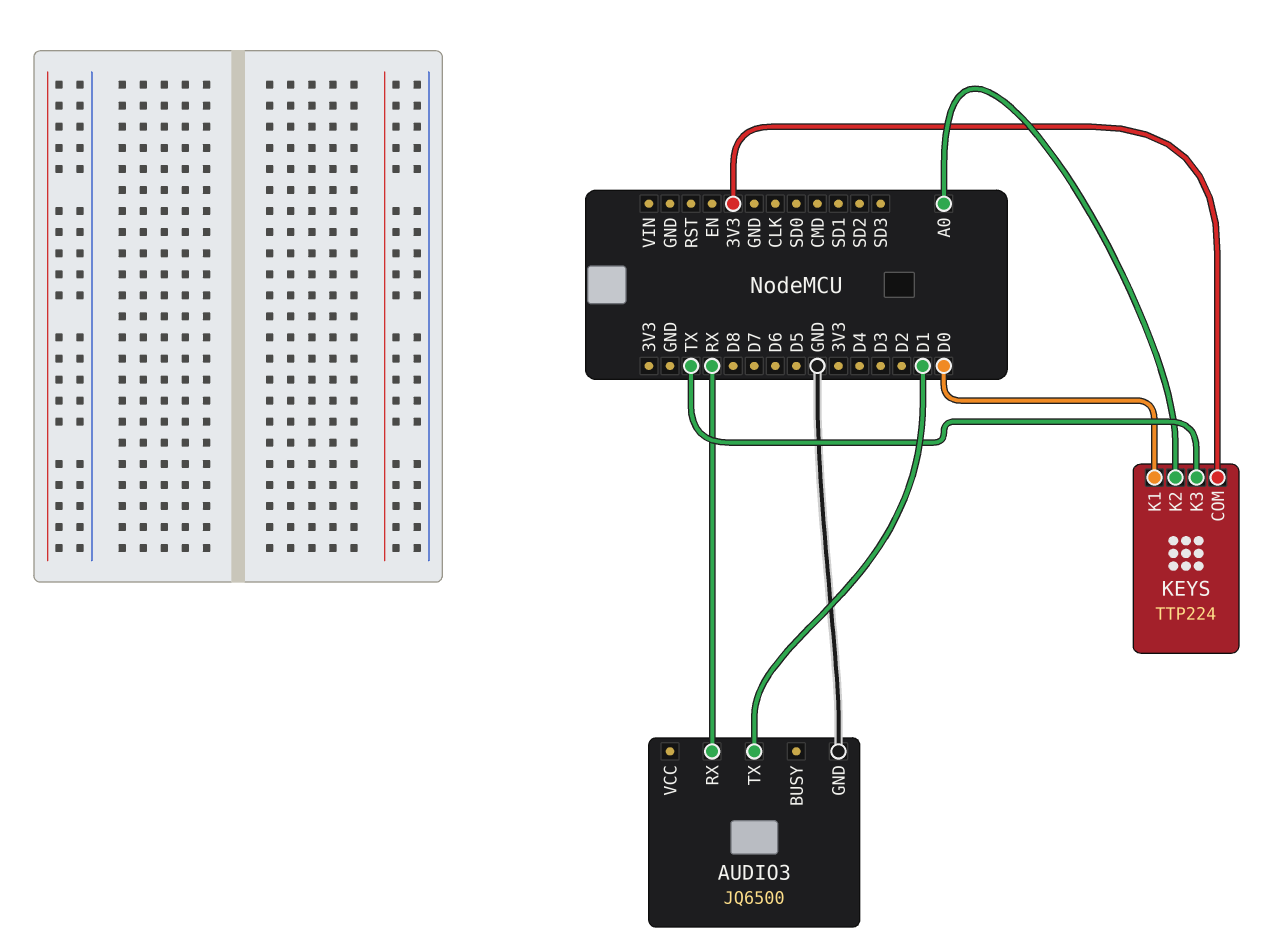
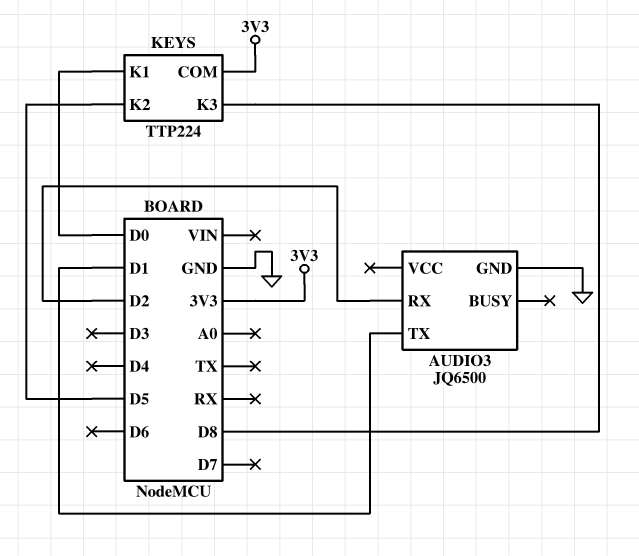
AUDIO3 pin RX: RX -> D2
KEYS pin K2: A0 -> D5
KEYS pin K3: TX -> D8

